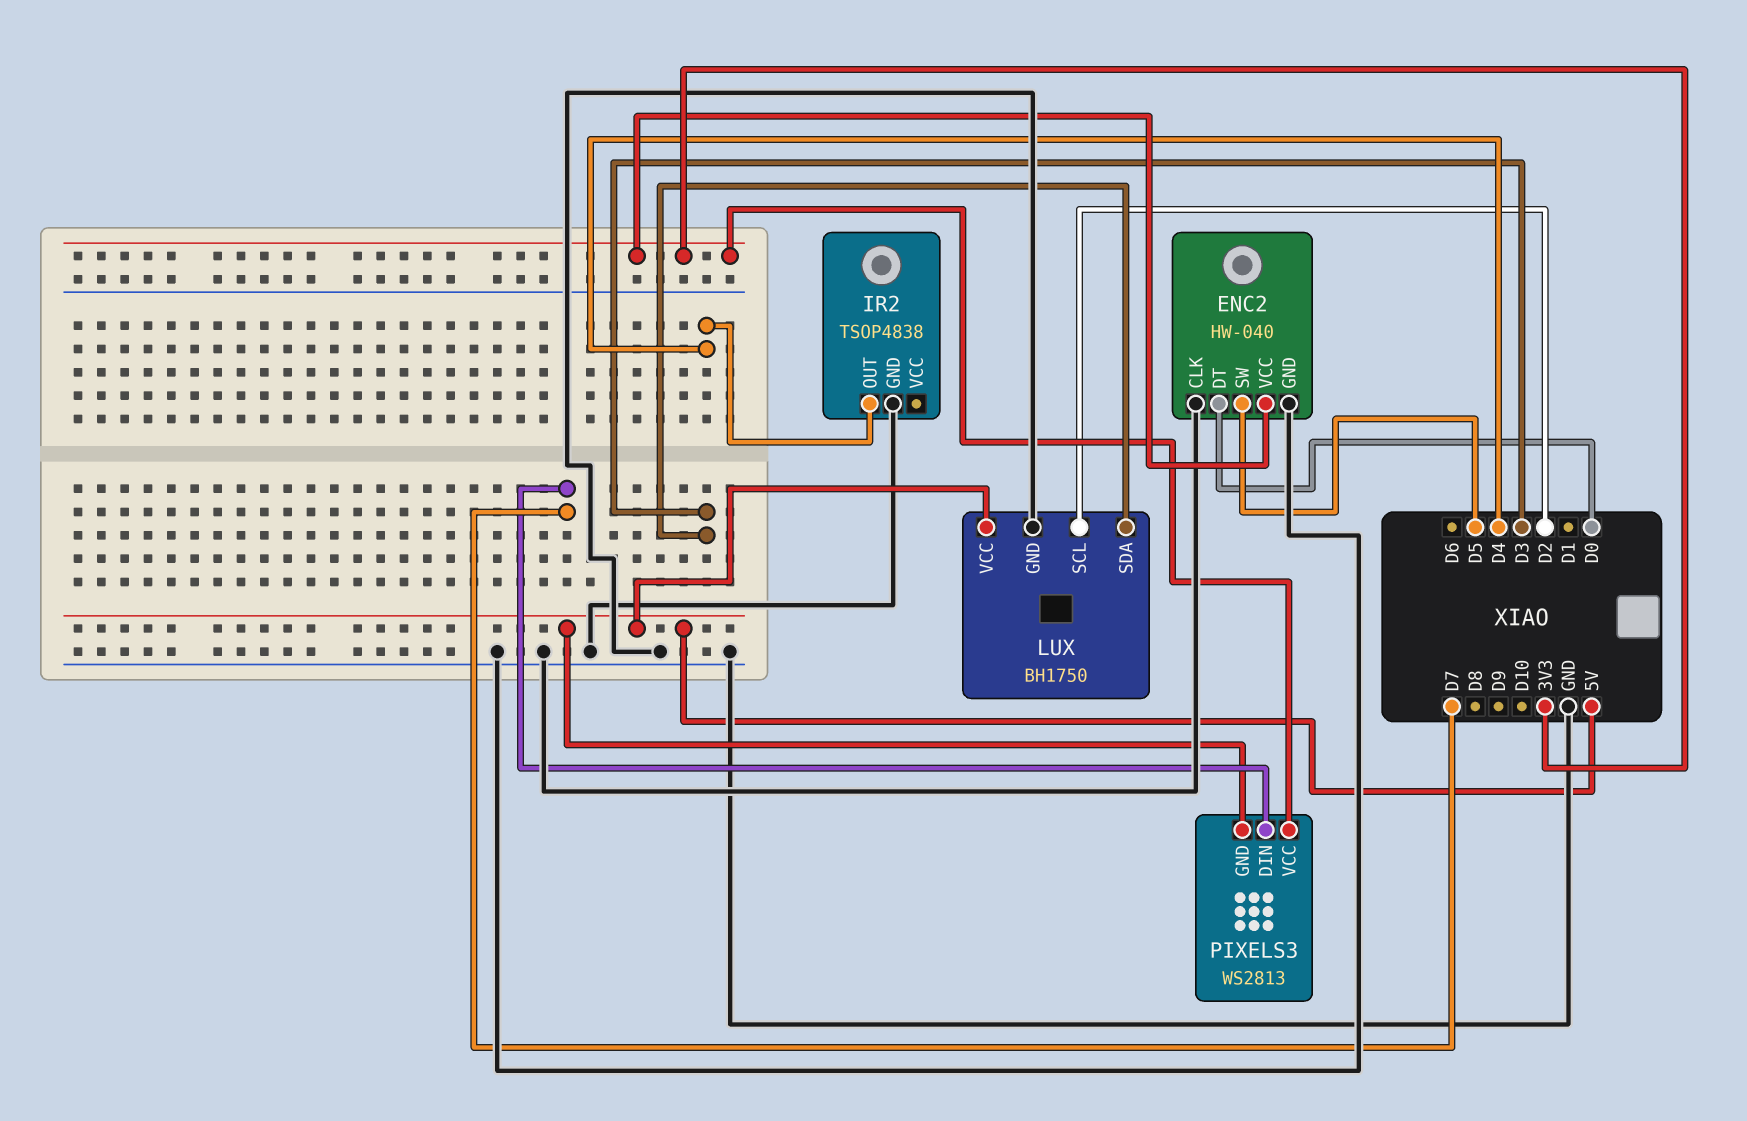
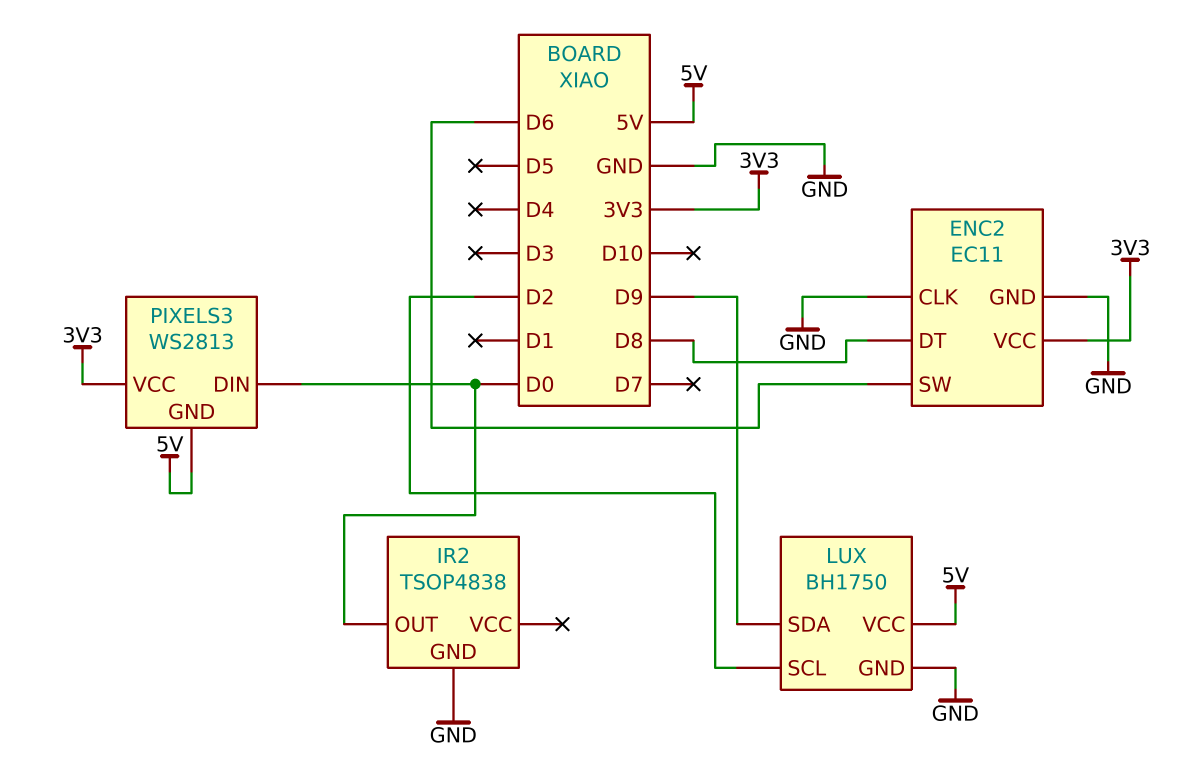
ENC2: HW-040 -> EC11
ENC2 pin DT: D0 -> D8
ENC2 pin SW: D5 -> D6
IR2 pin OUT: D4 -> D0
LUX pin SDA: D3 -> D9
PIXELS3 pin DIN: D7 -> D0

